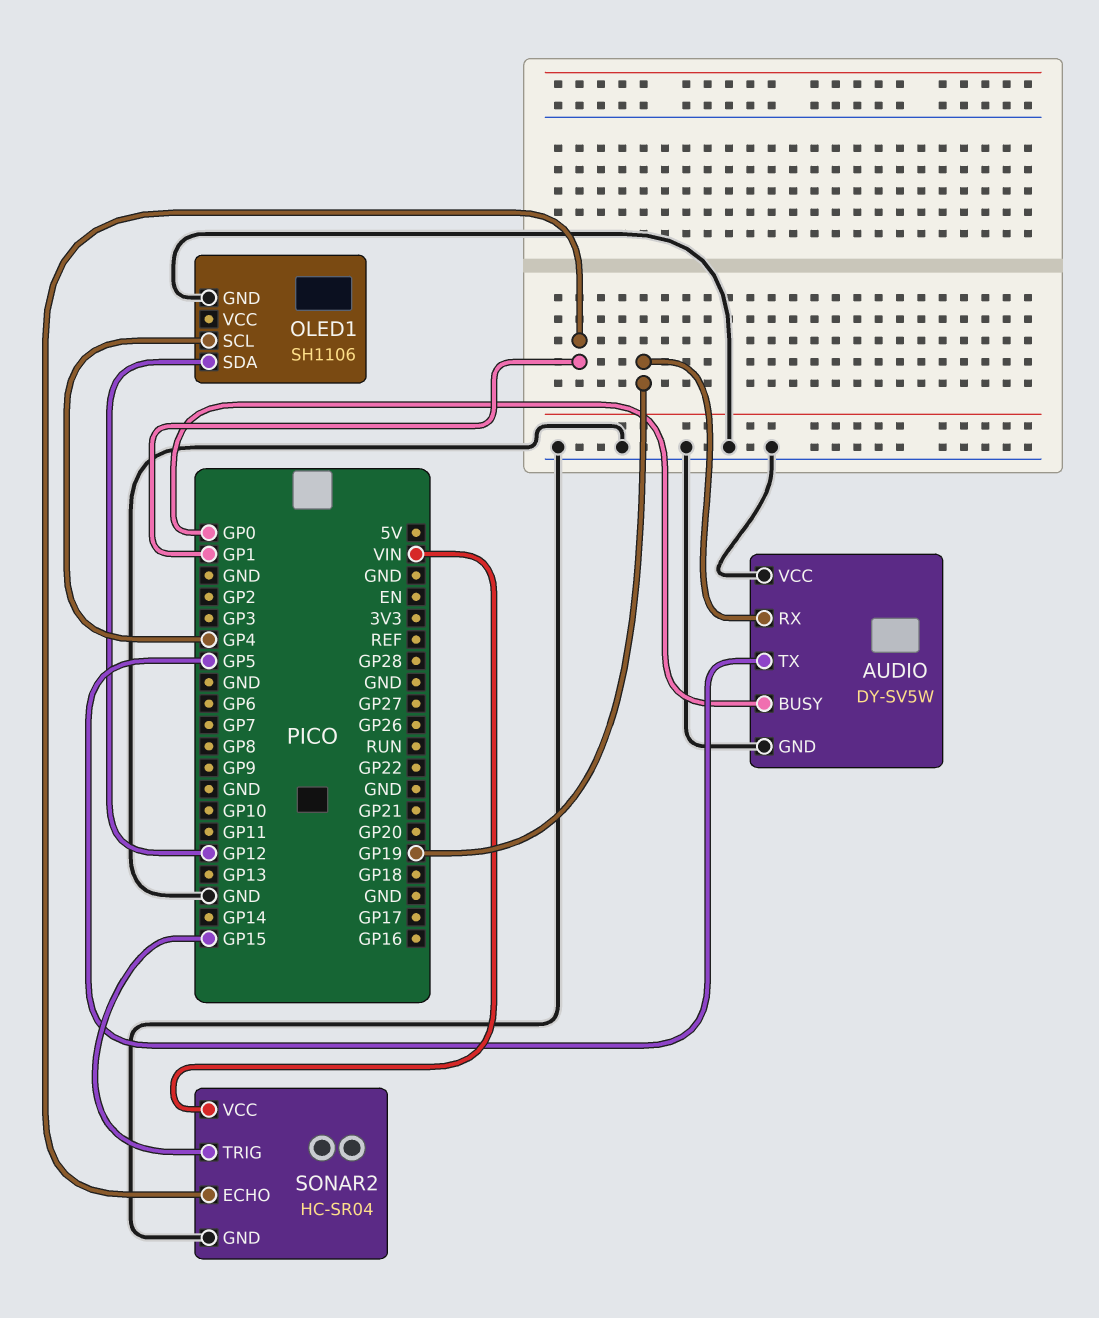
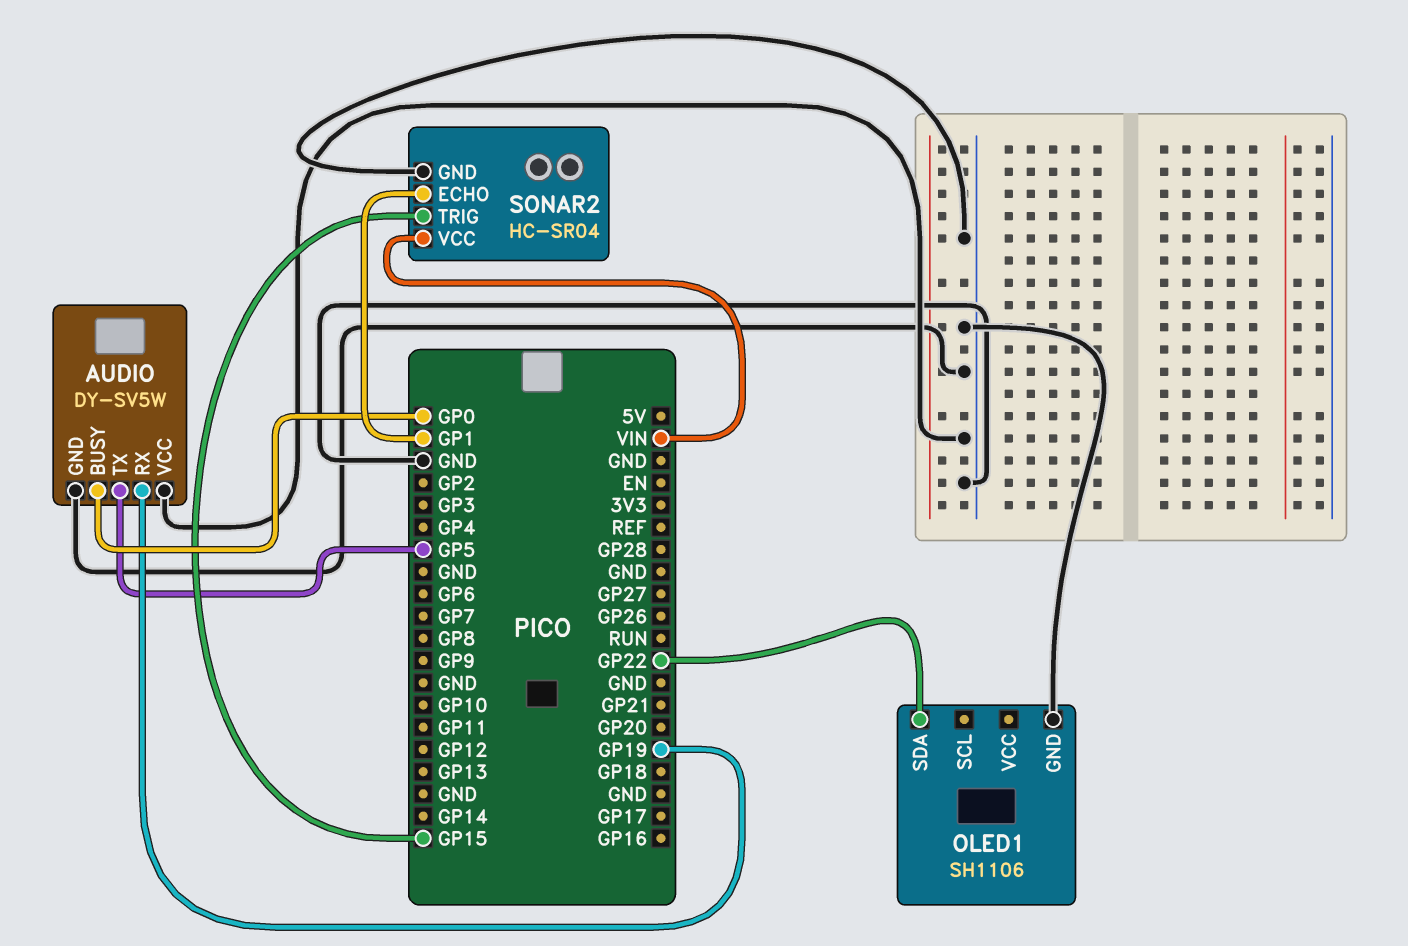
OLED1 pin SCL: GP4 -> none
OLED1 pin SDA: GP12 -> GP22

